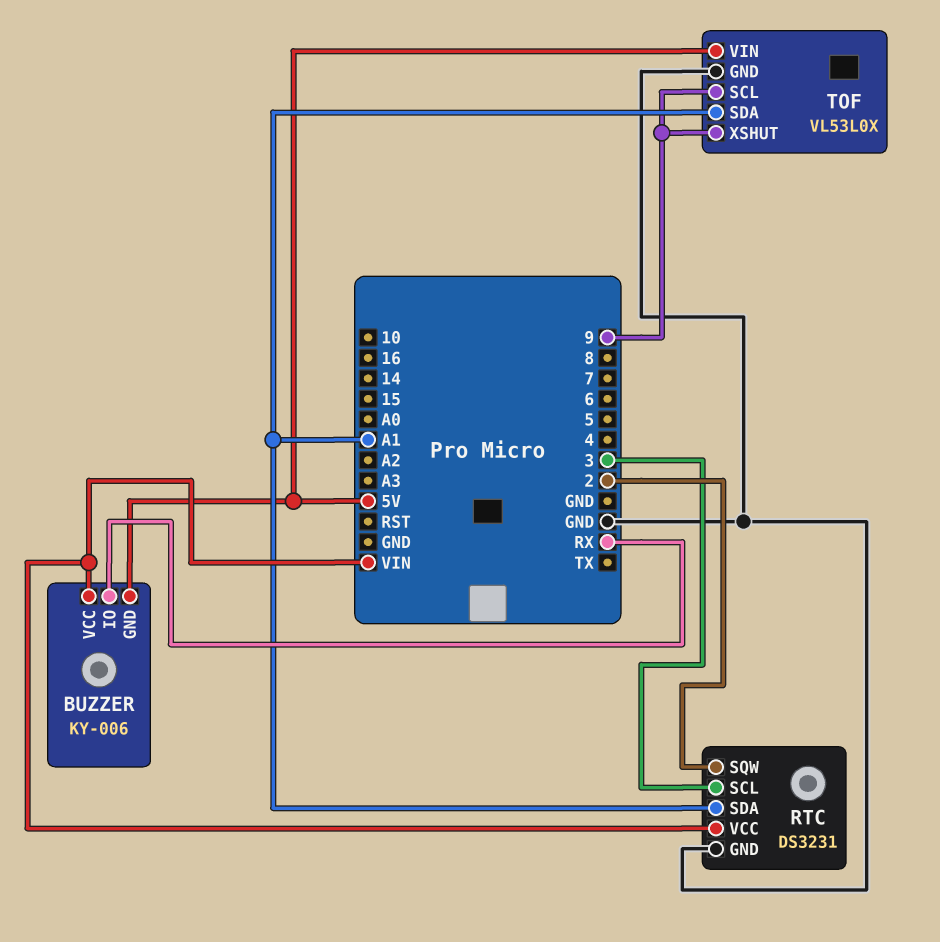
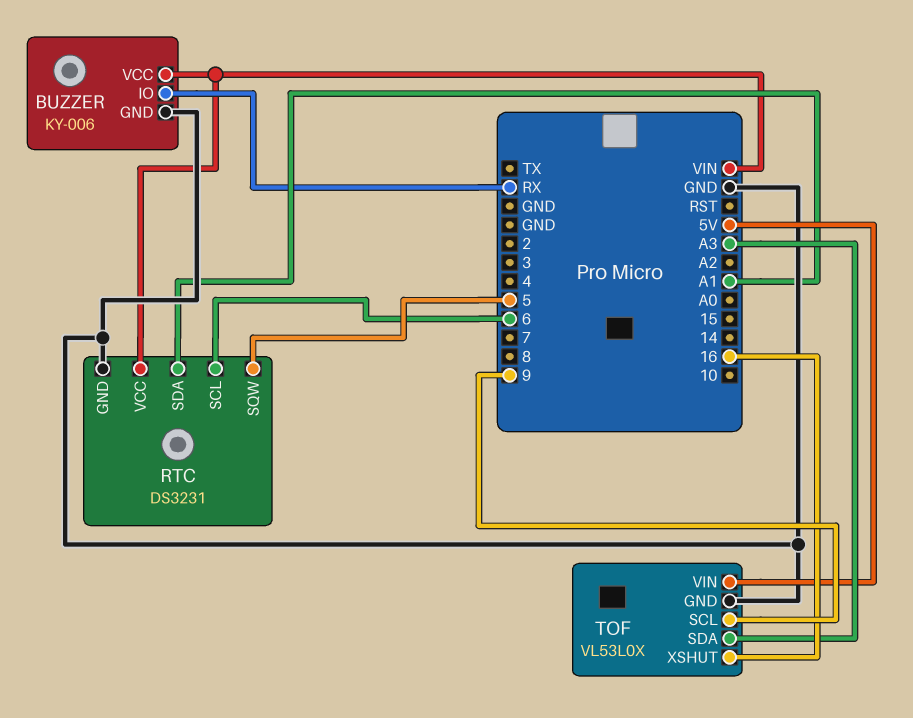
BUZZER pin GND: 5V -> GND
RTC pin SCL: 3 -> 6
RTC pin SQW: 2 -> 5
TOF pin SDA: A1 -> A3
TOF pin XSHUT: 9 -> 16

